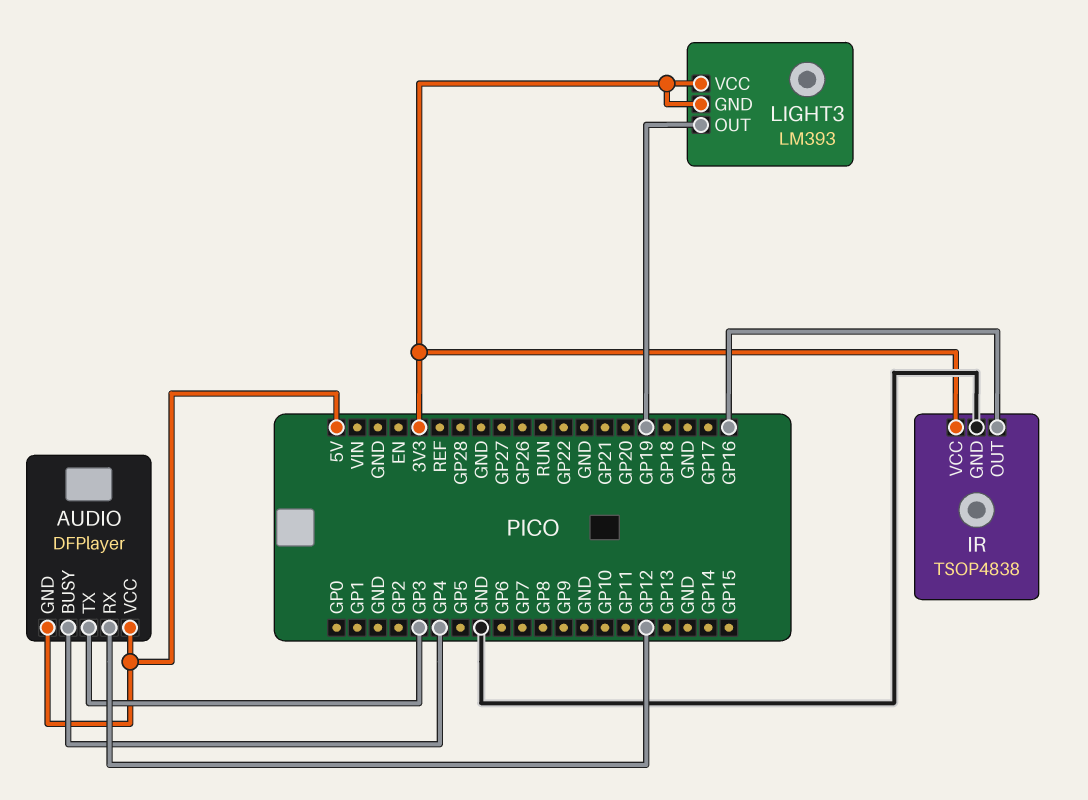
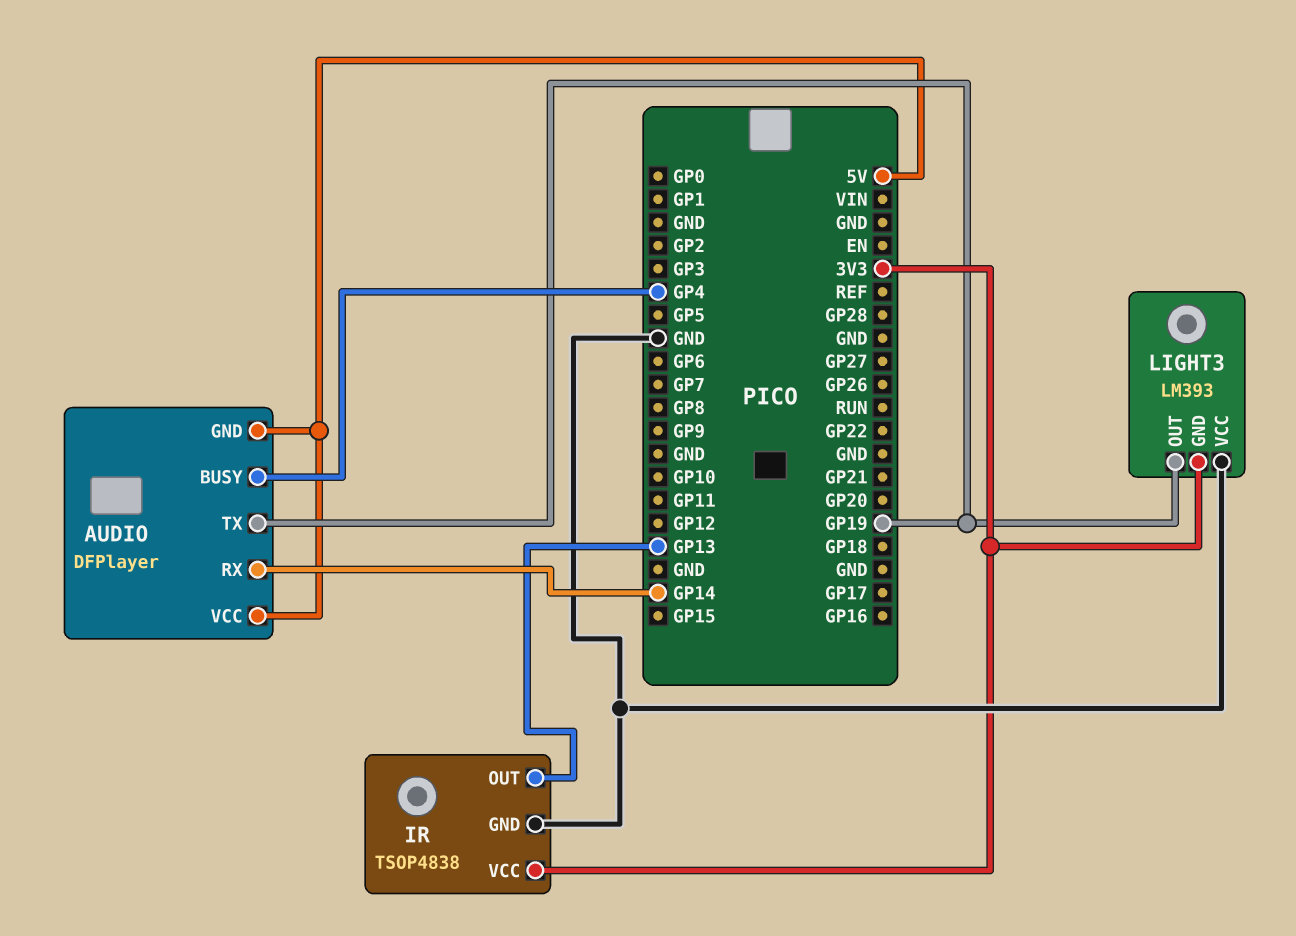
AUDIO pin RX: GP12 -> GP14
AUDIO pin TX: GP3 -> GP19
IR pin OUT: GP16 -> GP13
LIGHT3 pin VCC: 3V3 -> GND

